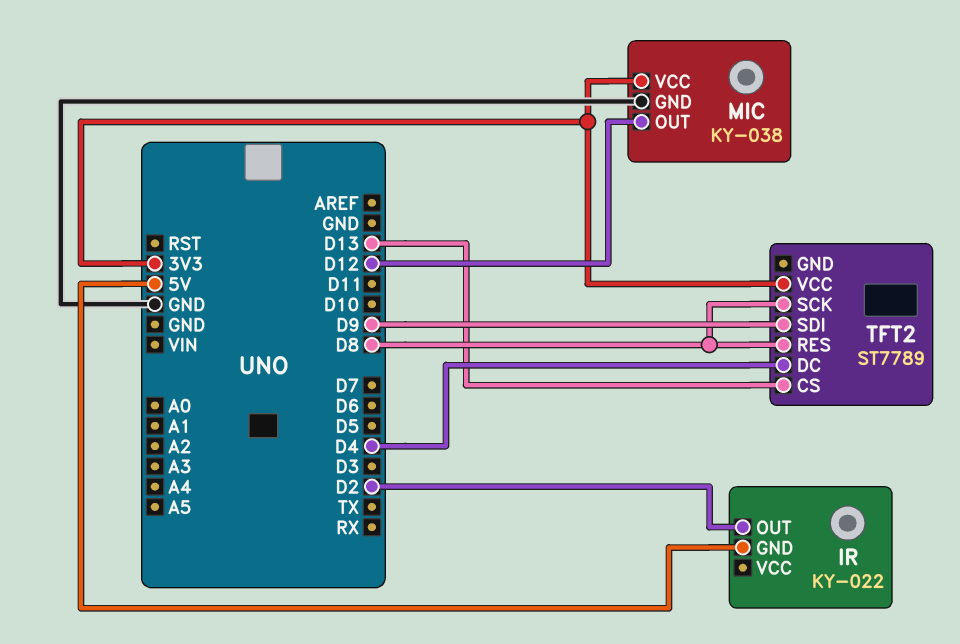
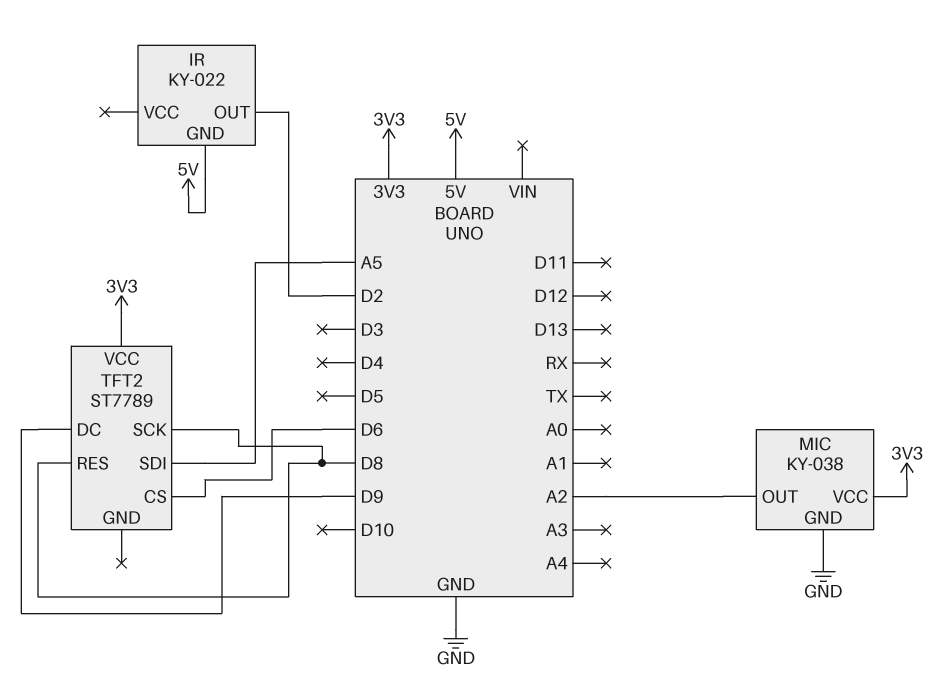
MIC pin OUT: D12 -> A2
TFT2 pin CS: D13 -> D6
TFT2 pin DC: D4 -> D9
TFT2 pin SDI: D9 -> A5

